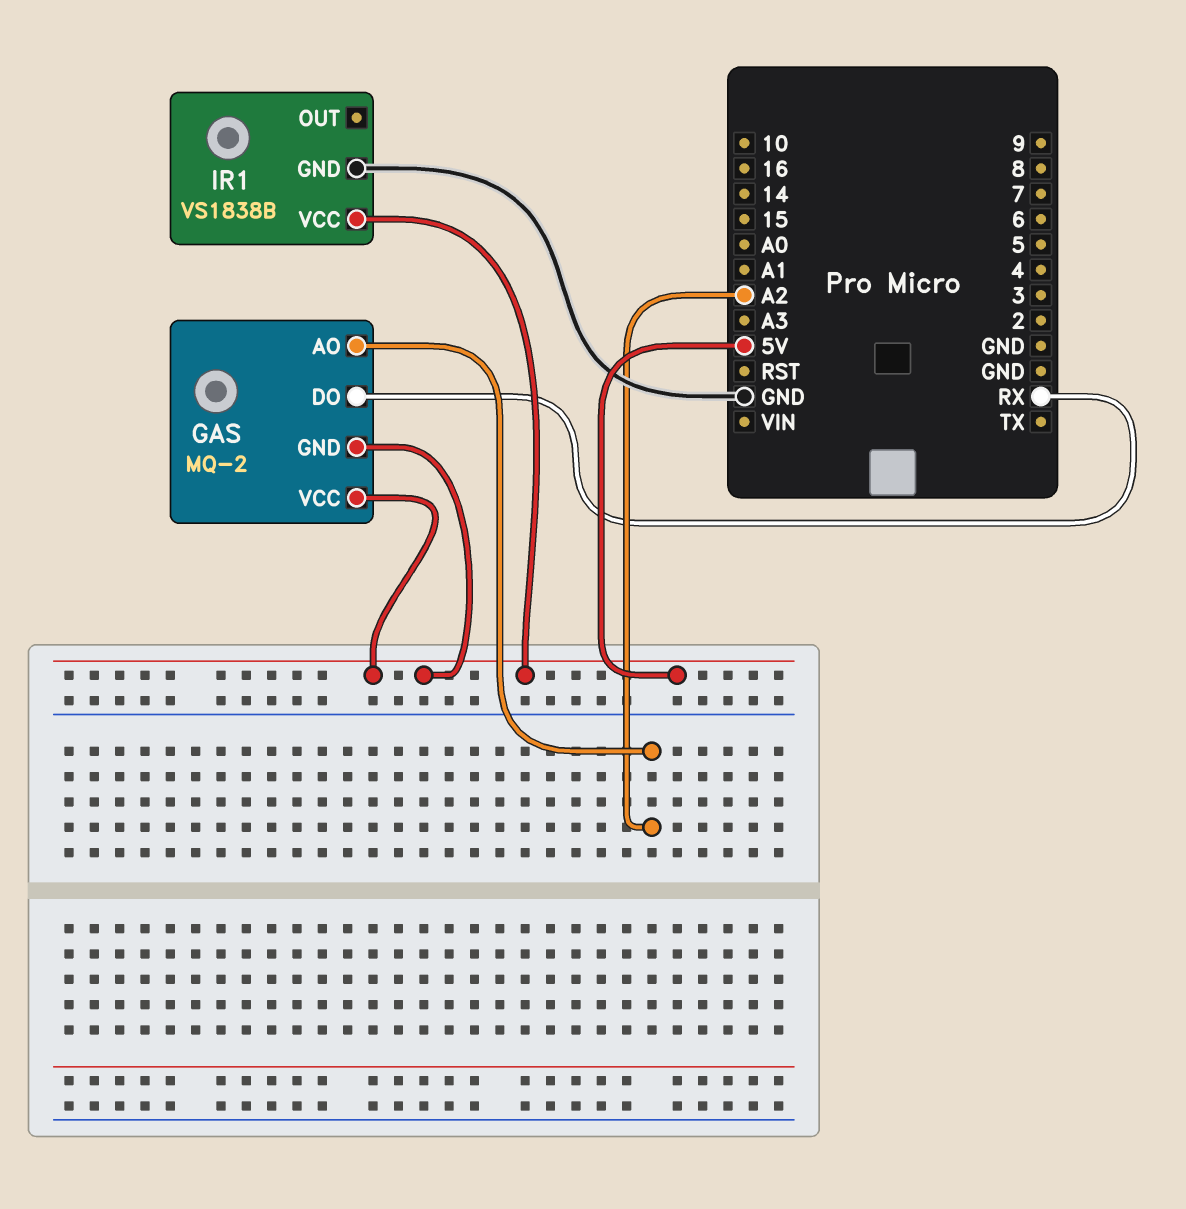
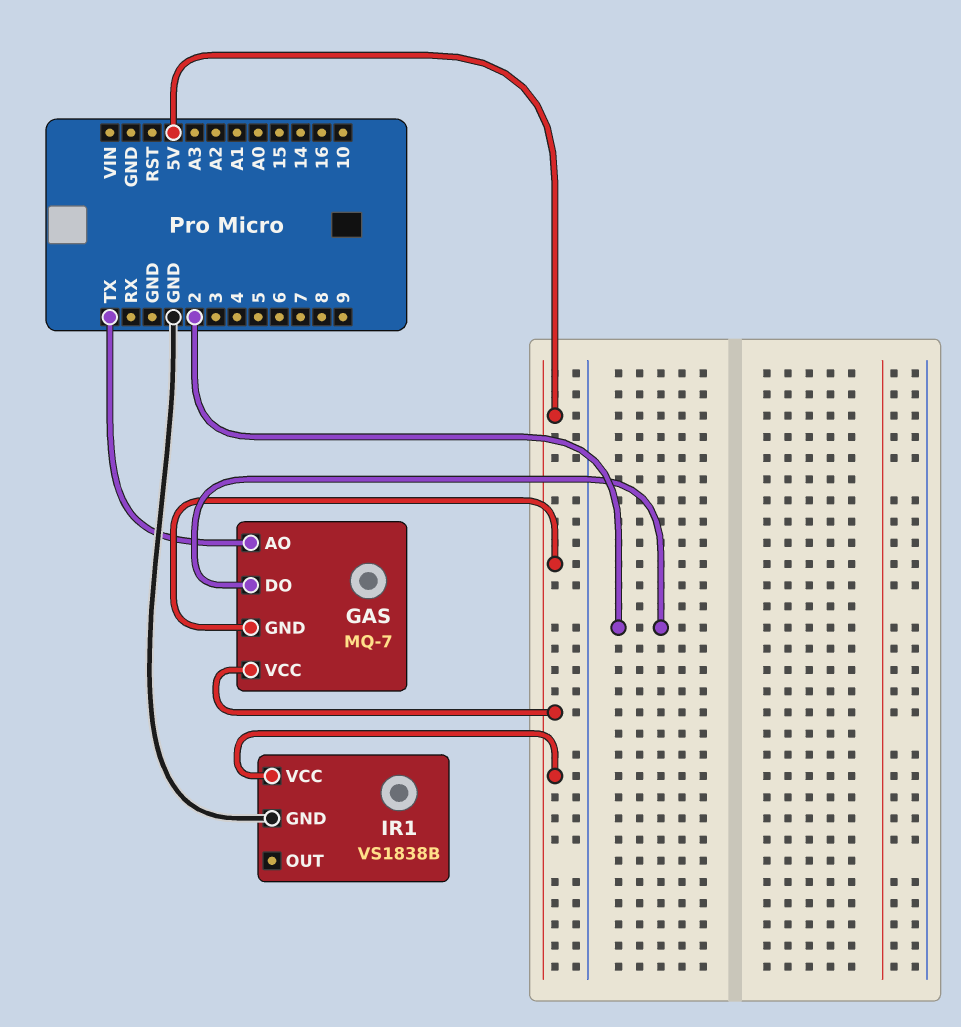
GAS: MQ-2 -> MQ-7
GAS pin AO: A2 -> TX
GAS pin DO: RX -> 2

